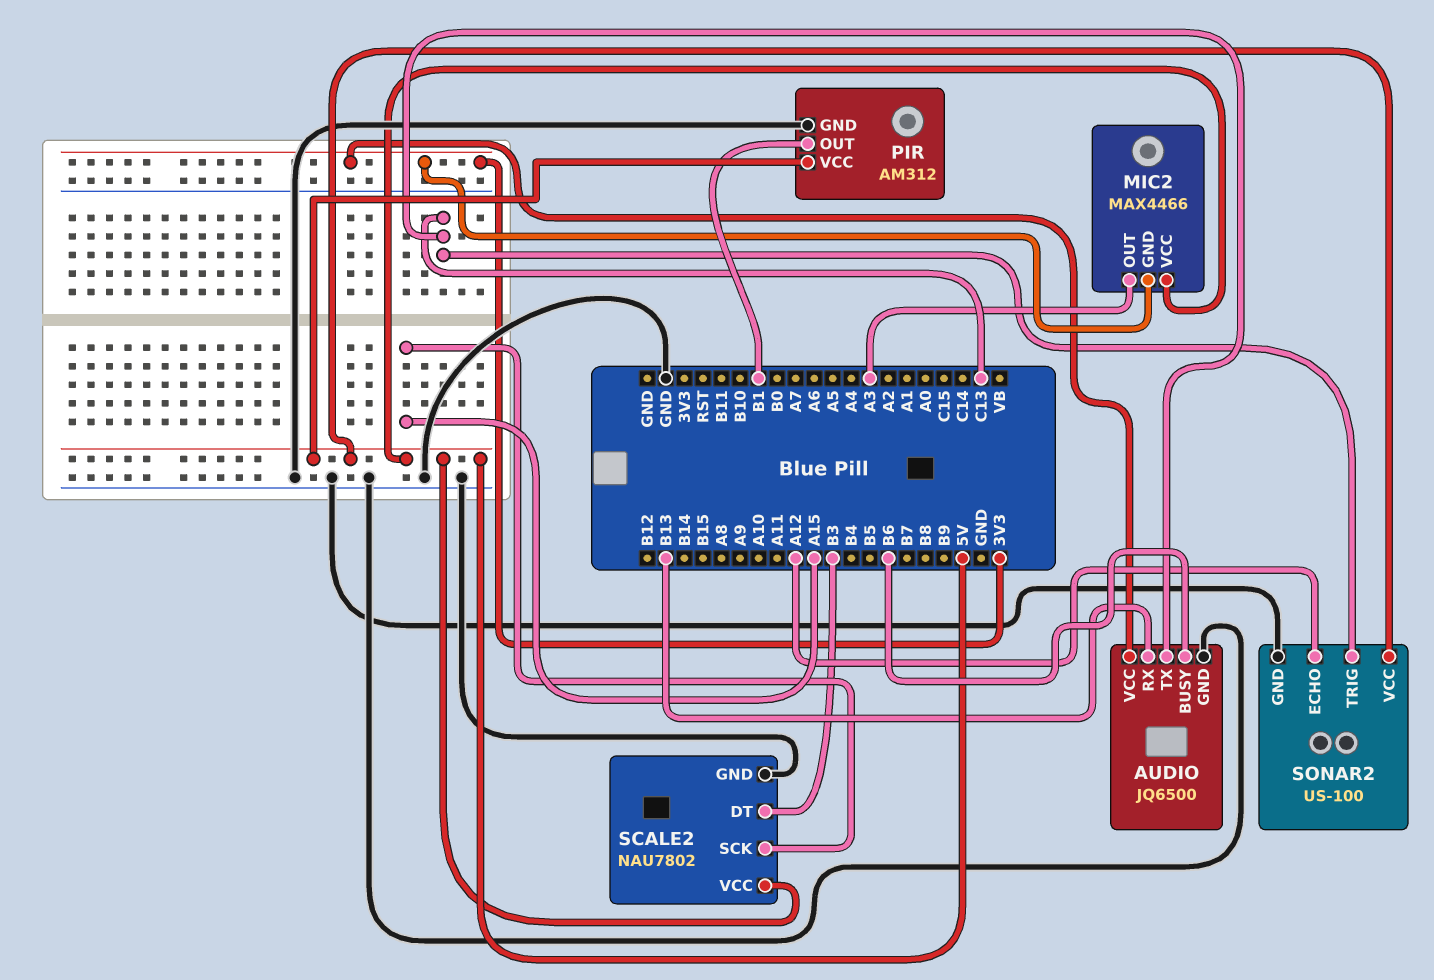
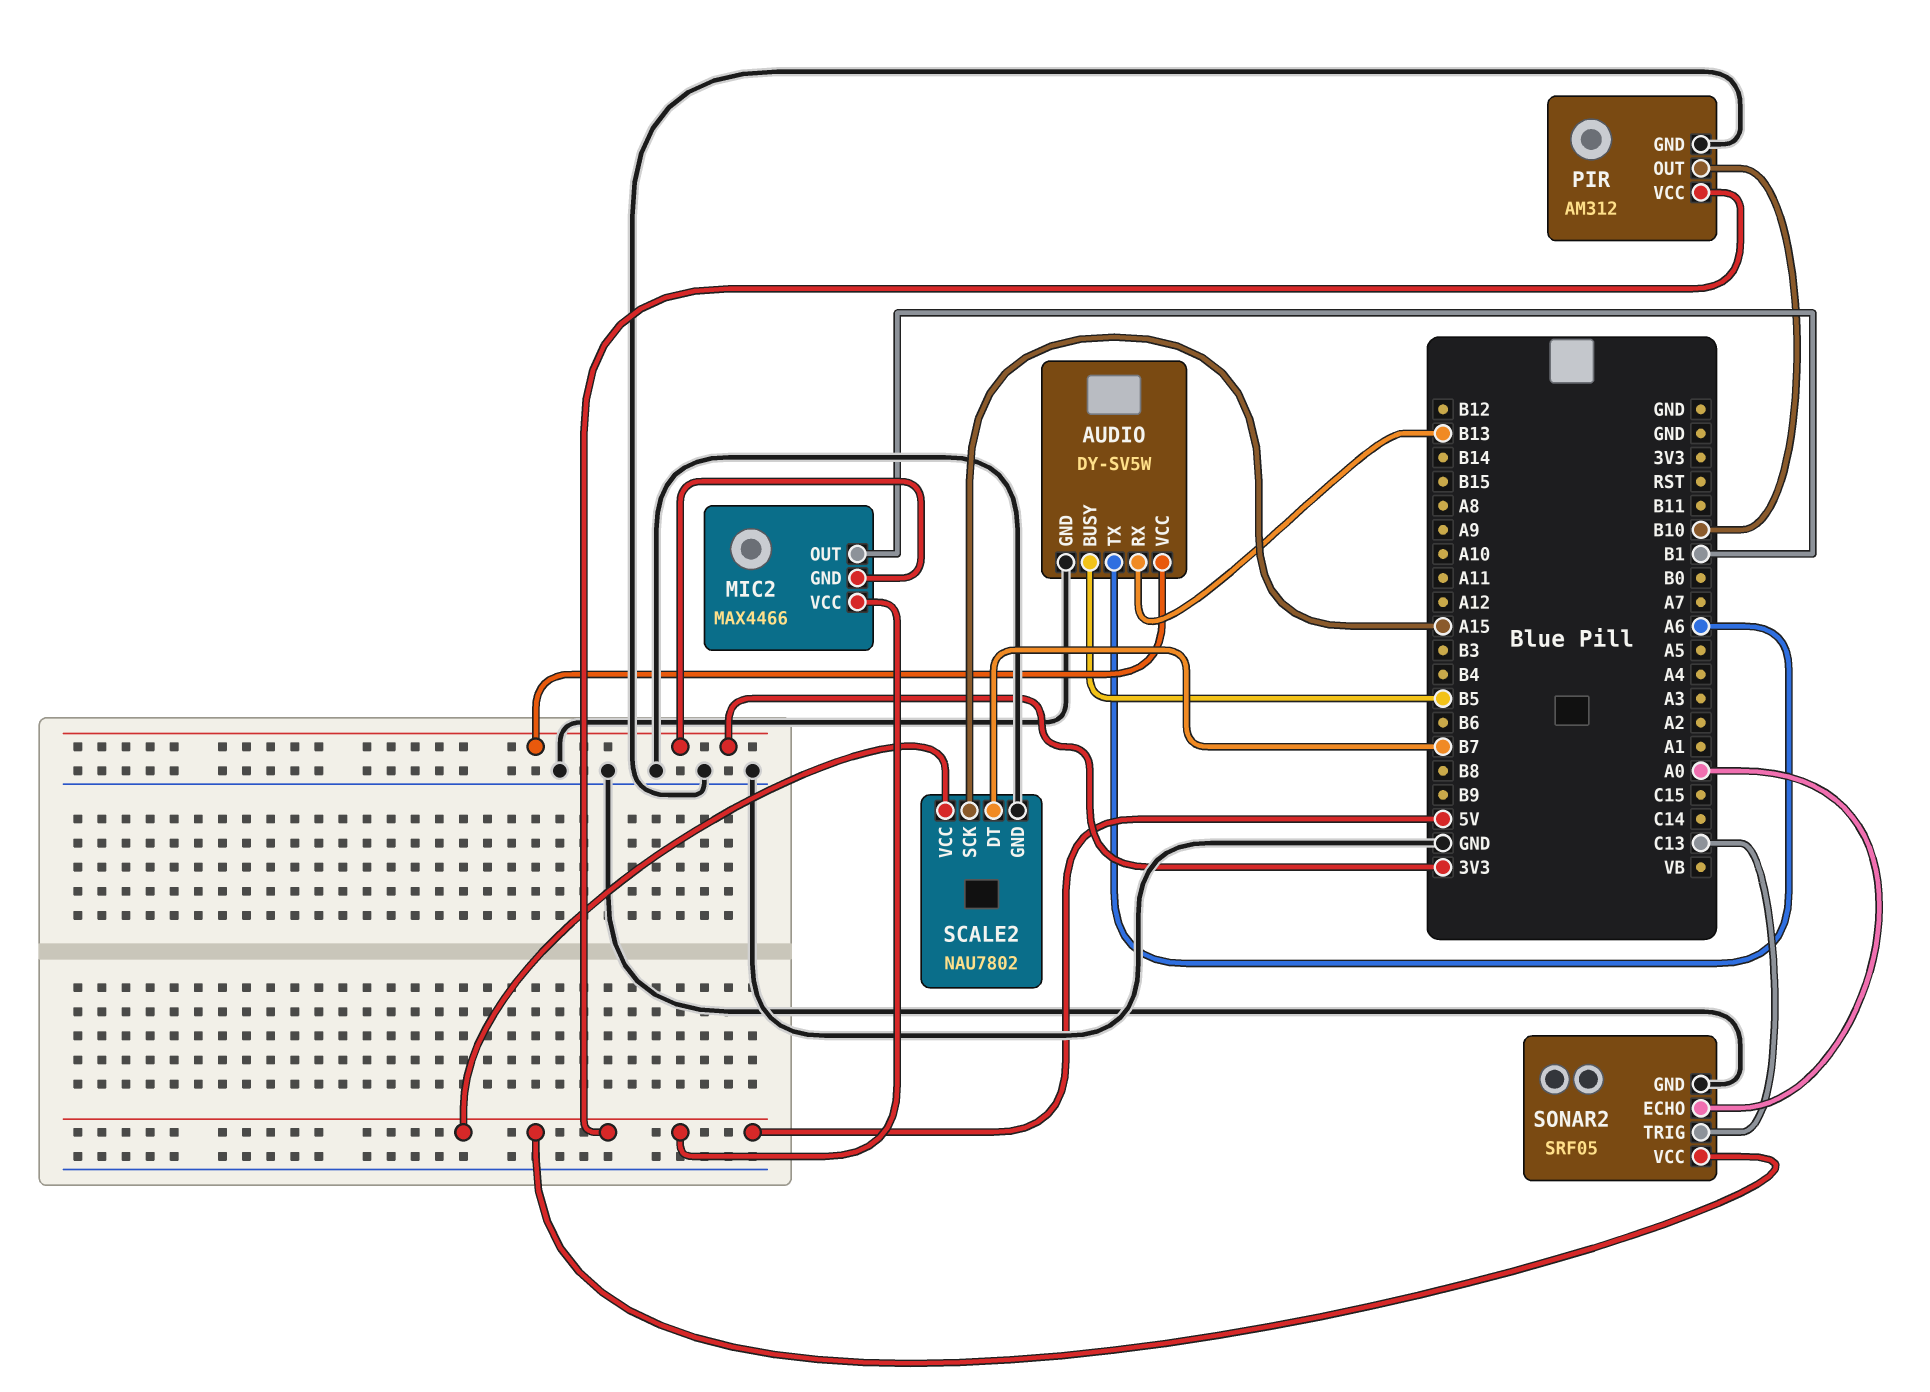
AUDIO: JQ6500 -> DY-SV5W
AUDIO pin BUSY: B6 -> B5
AUDIO pin TX: C13 -> A6
MIC2 pin OUT: A3 -> B1
PIR pin OUT: B1 -> B10
SCALE2 pin DT: B3 -> B7
SONAR2: US-100 -> SRF05
SONAR2 pin ECHO: A12 -> A0

